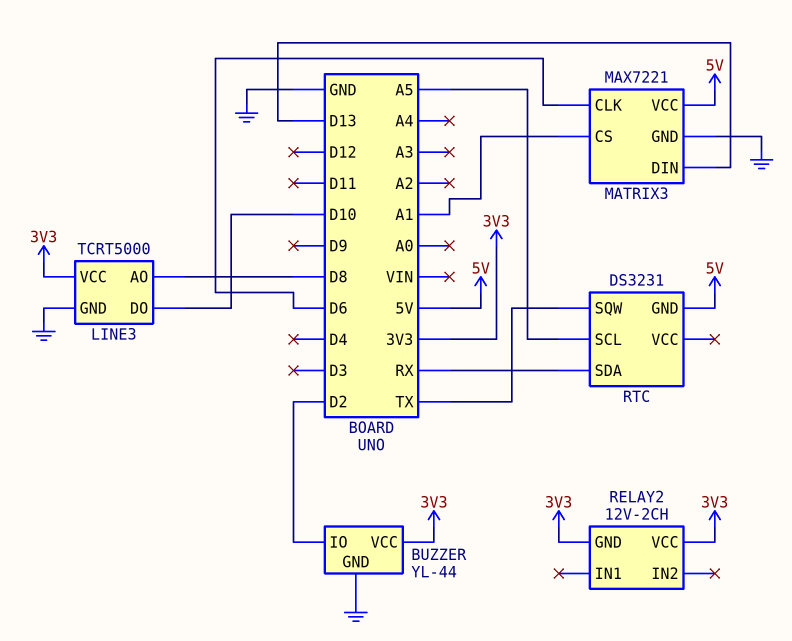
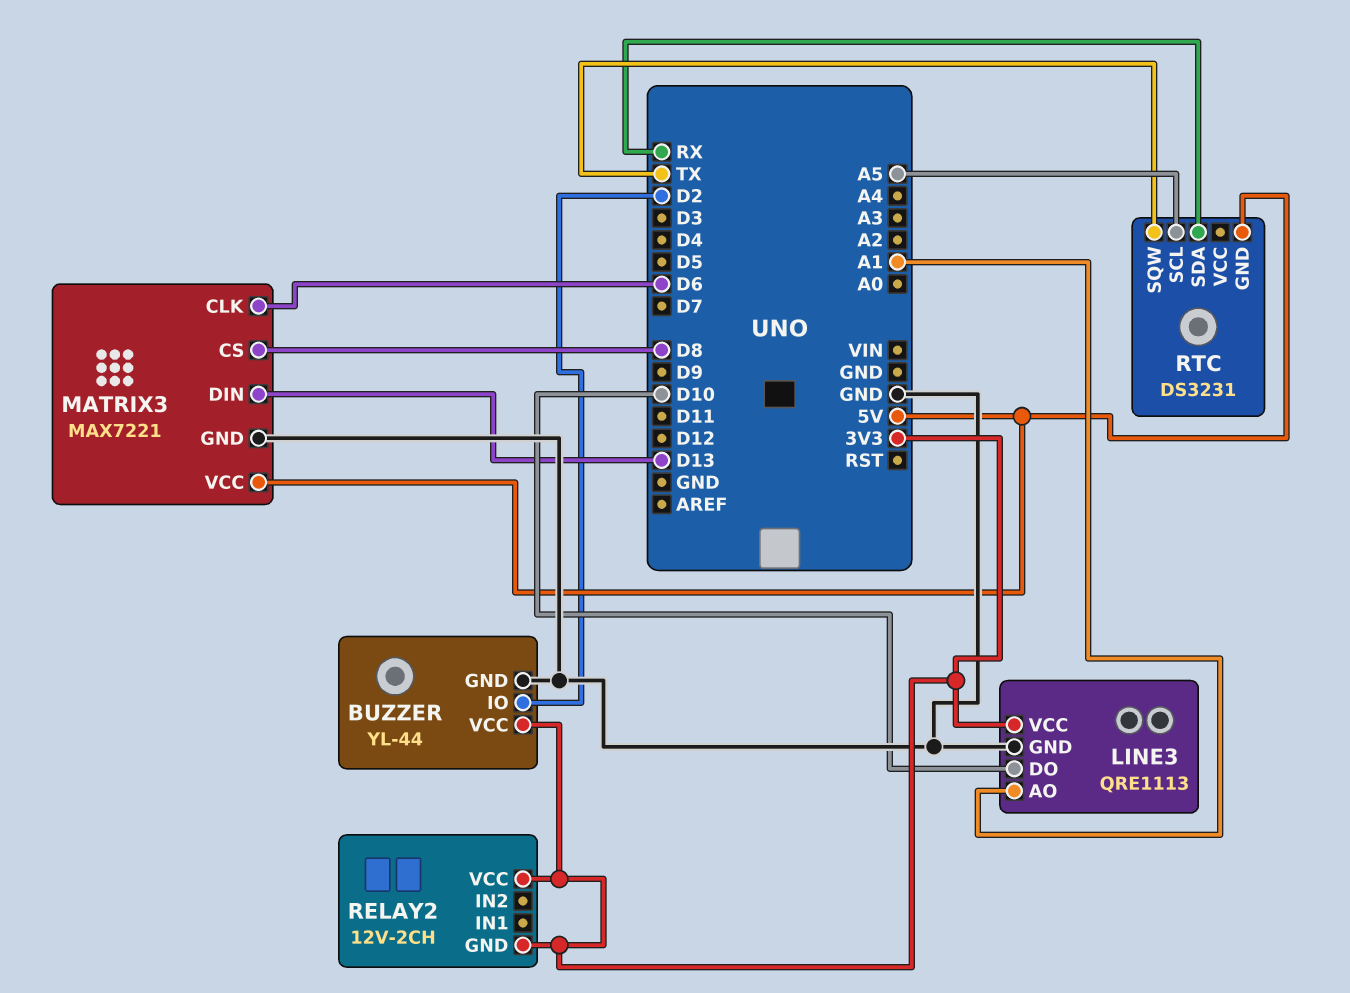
LINE3: TCRT5000 -> QRE1113
LINE3 pin AO: D8 -> A1
MATRIX3 pin CS: A1 -> D8

